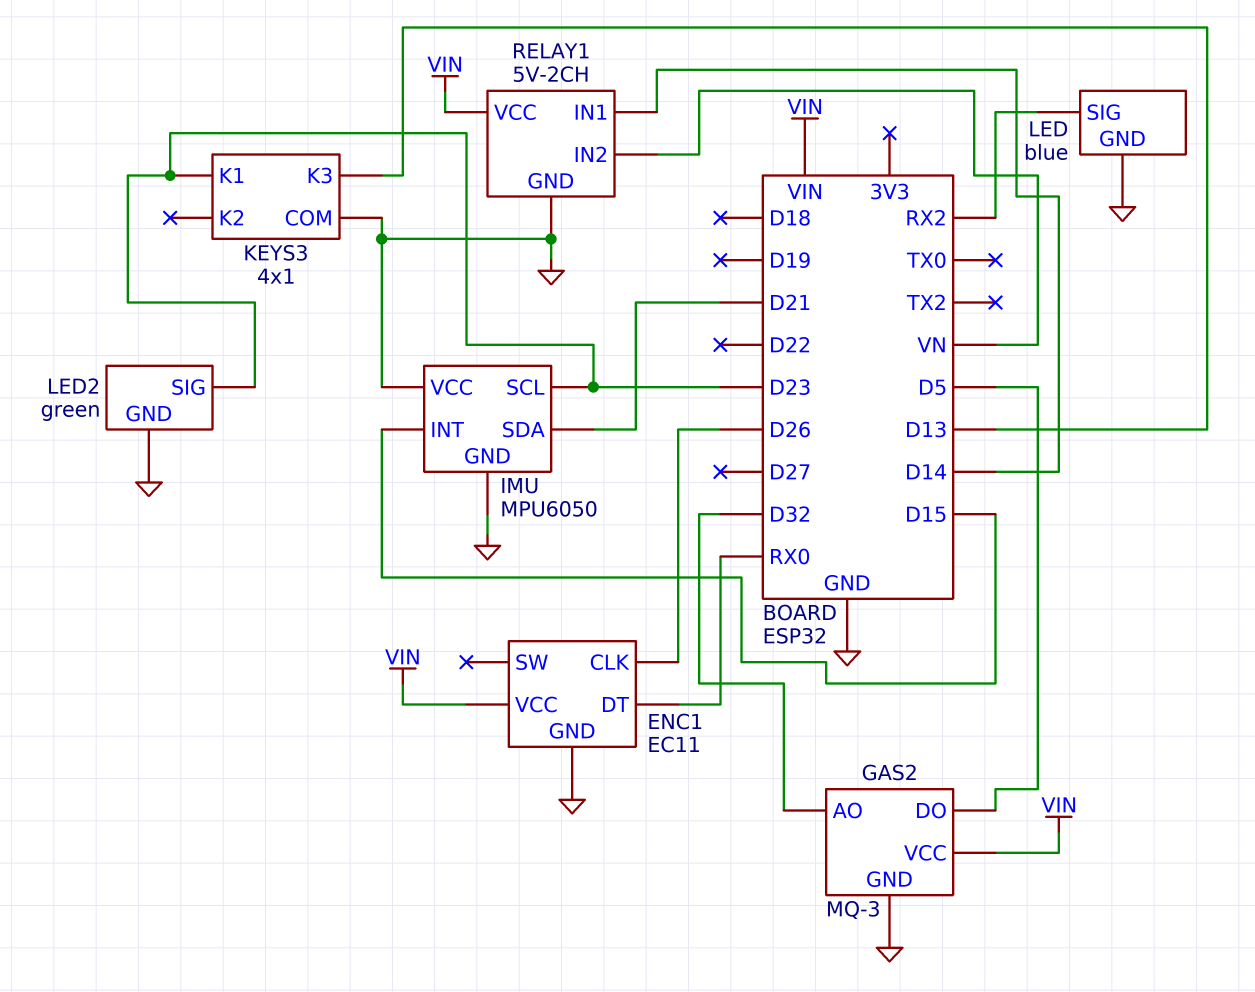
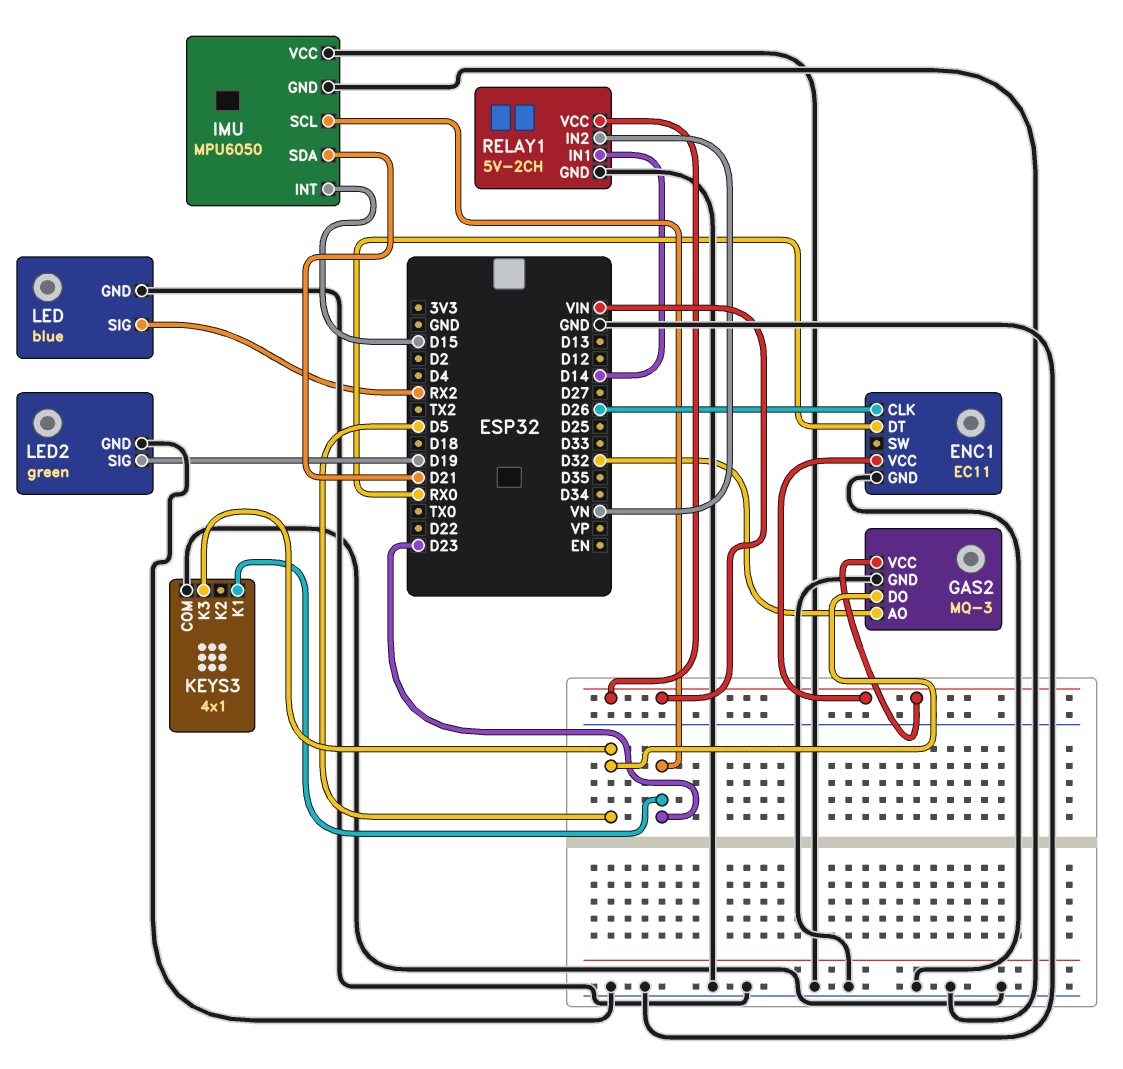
KEYS3 pin K3: D13 -> D5
LED2 pin SIG: D23 -> D19

